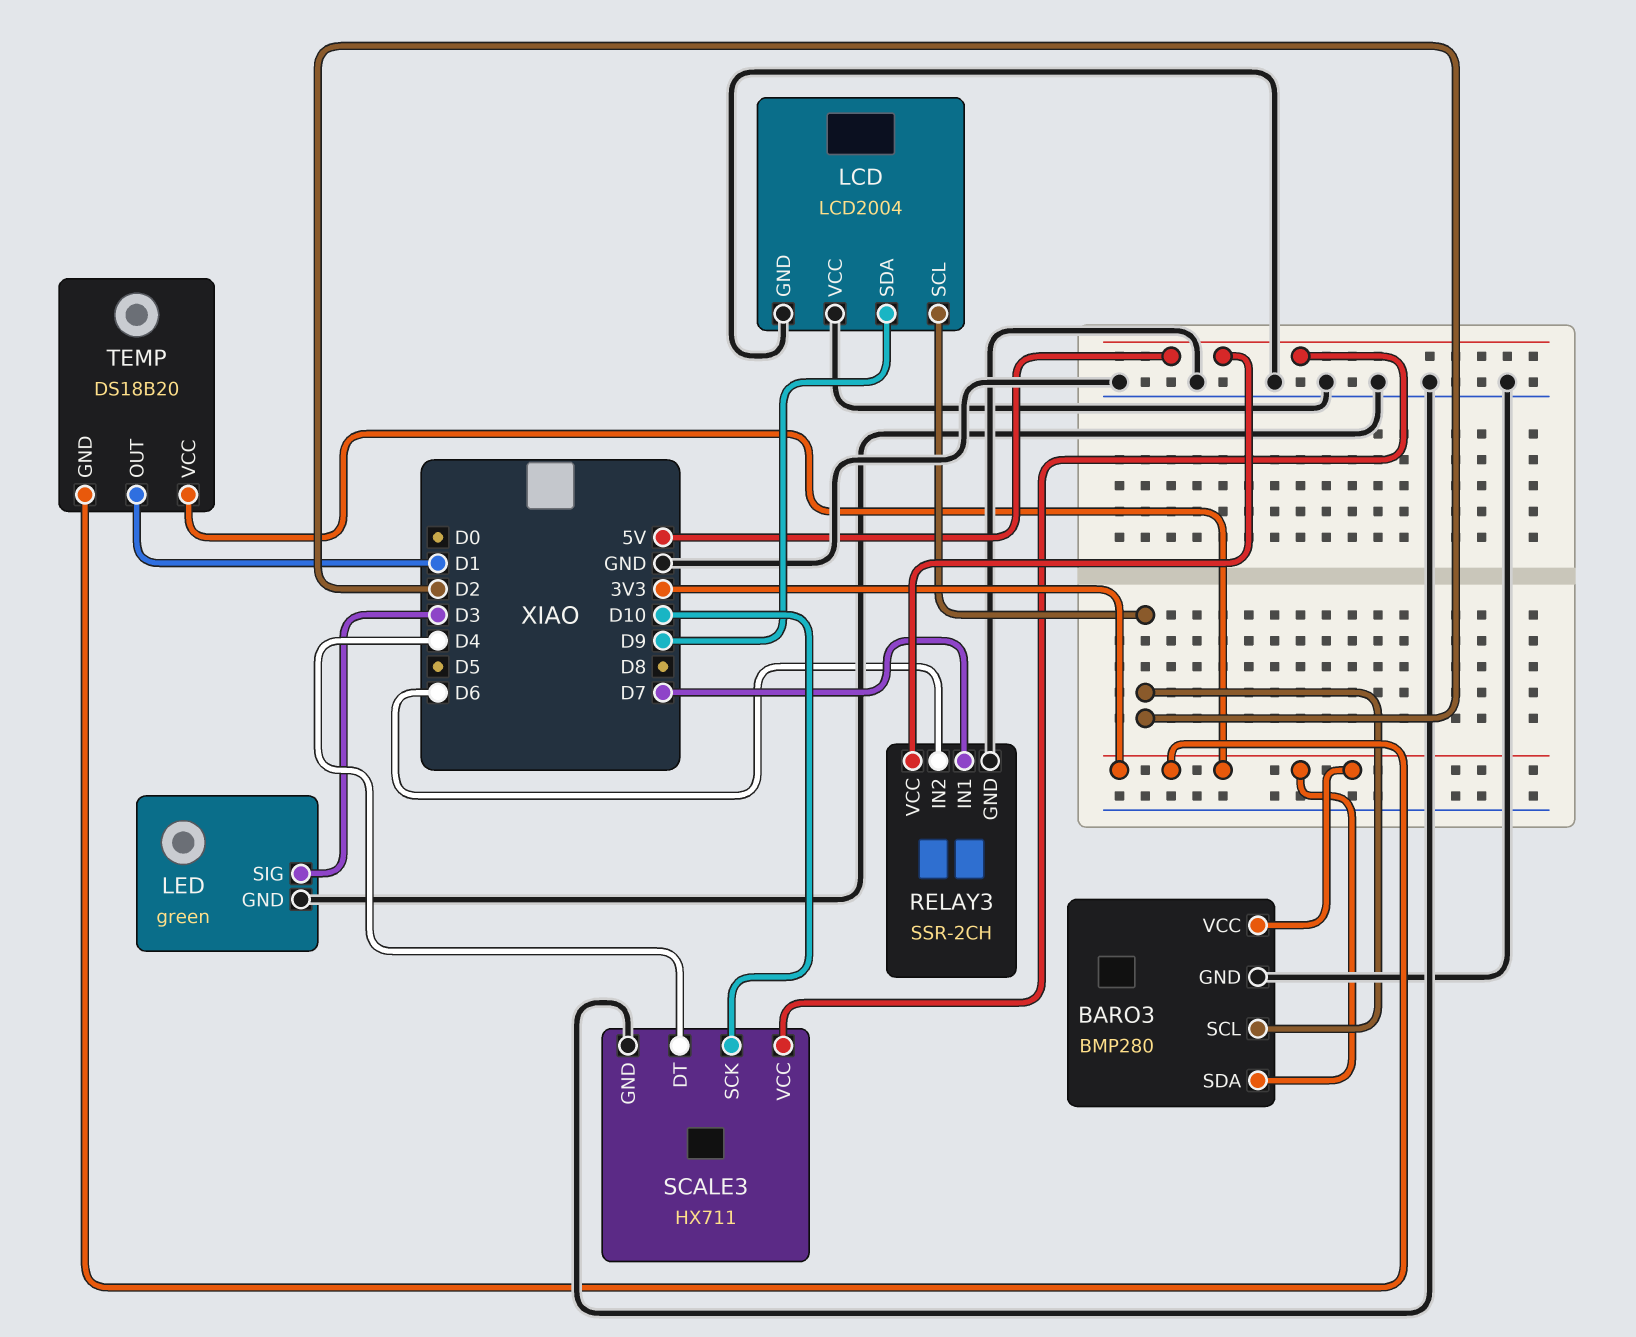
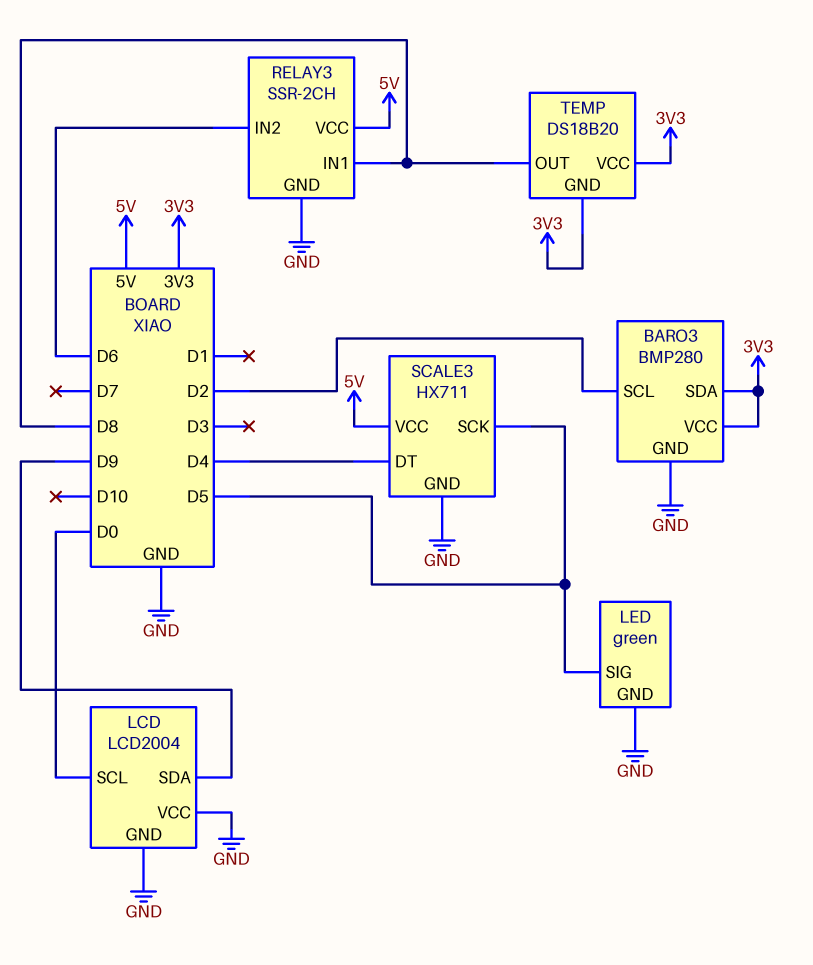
LCD pin SCL: D2 -> D0
LED pin SIG: D3 -> D5
RELAY3 pin IN1: D7 -> D8
SCALE3 pin SCK: D10 -> D5
TEMP pin OUT: D1 -> D8

